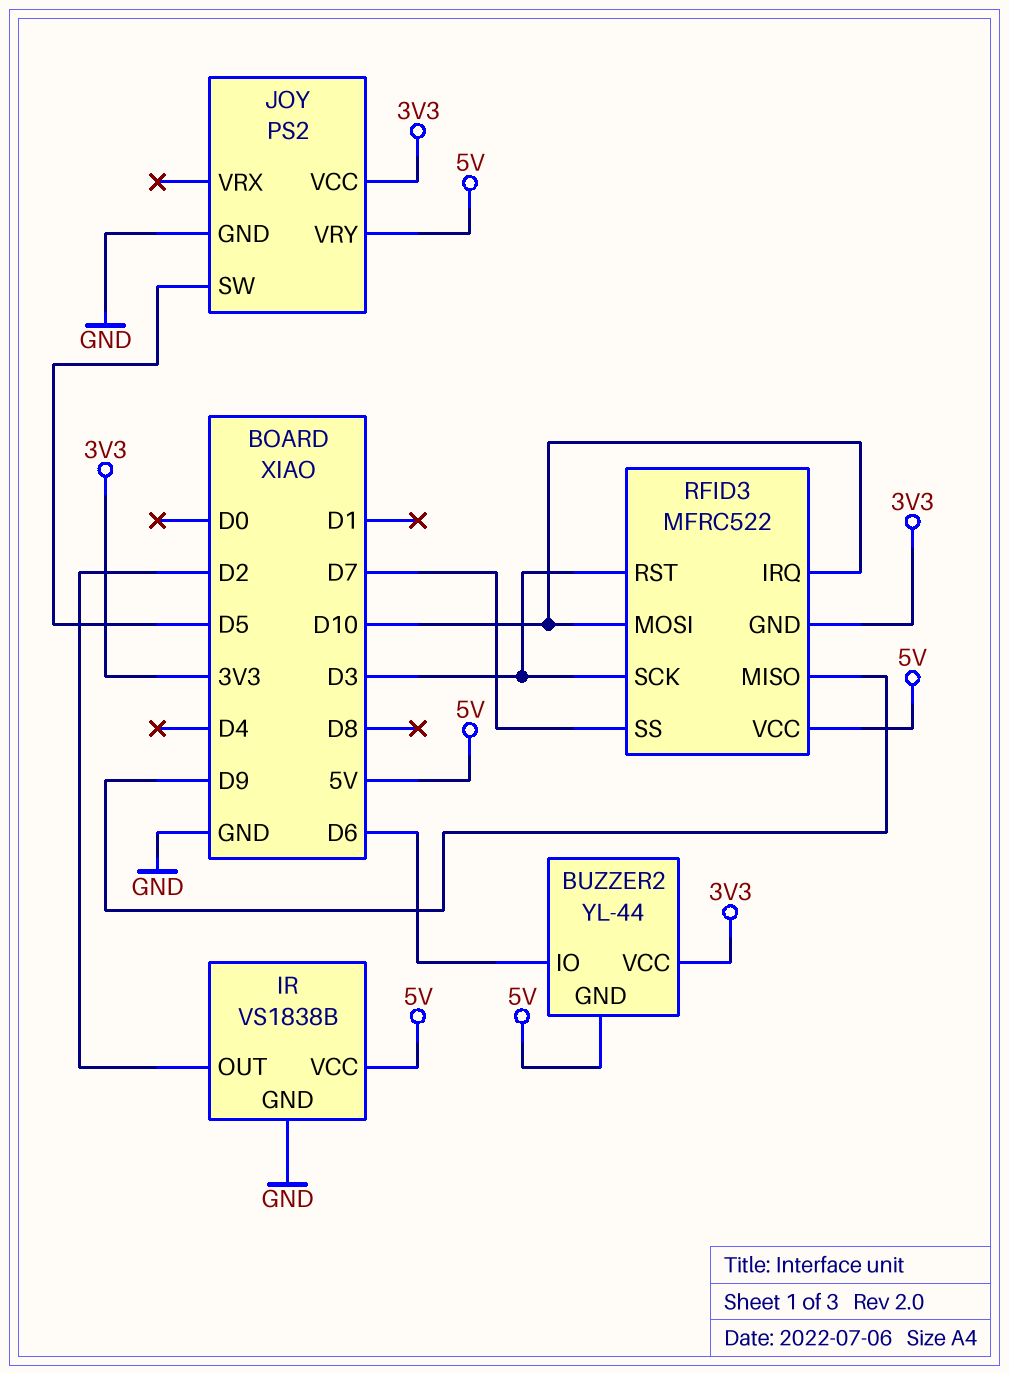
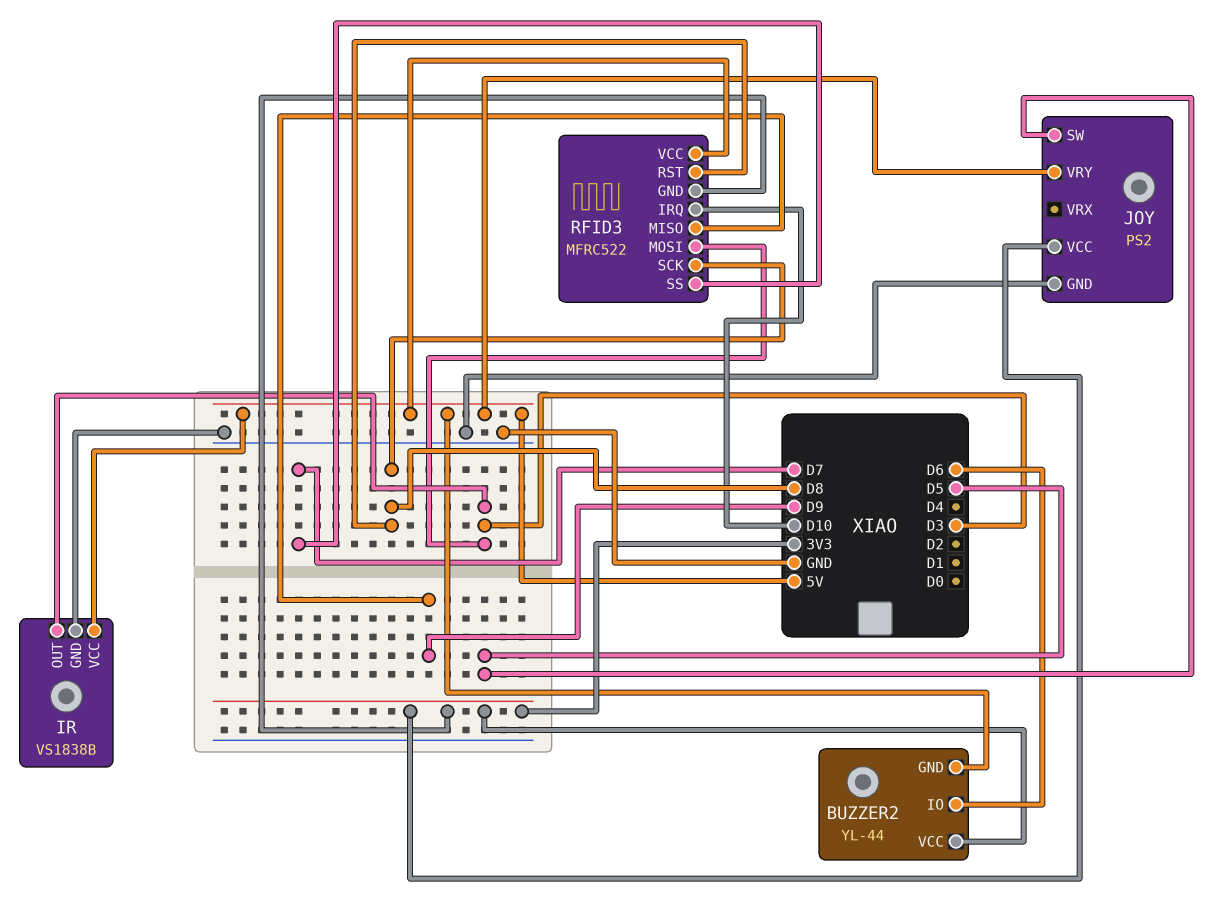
IR pin OUT: D2 -> D3
RFID3 pin MOSI: D10 -> D3
RFID3 pin RST: D3 -> D8
RFID3 pin SCK: D3 -> D8

